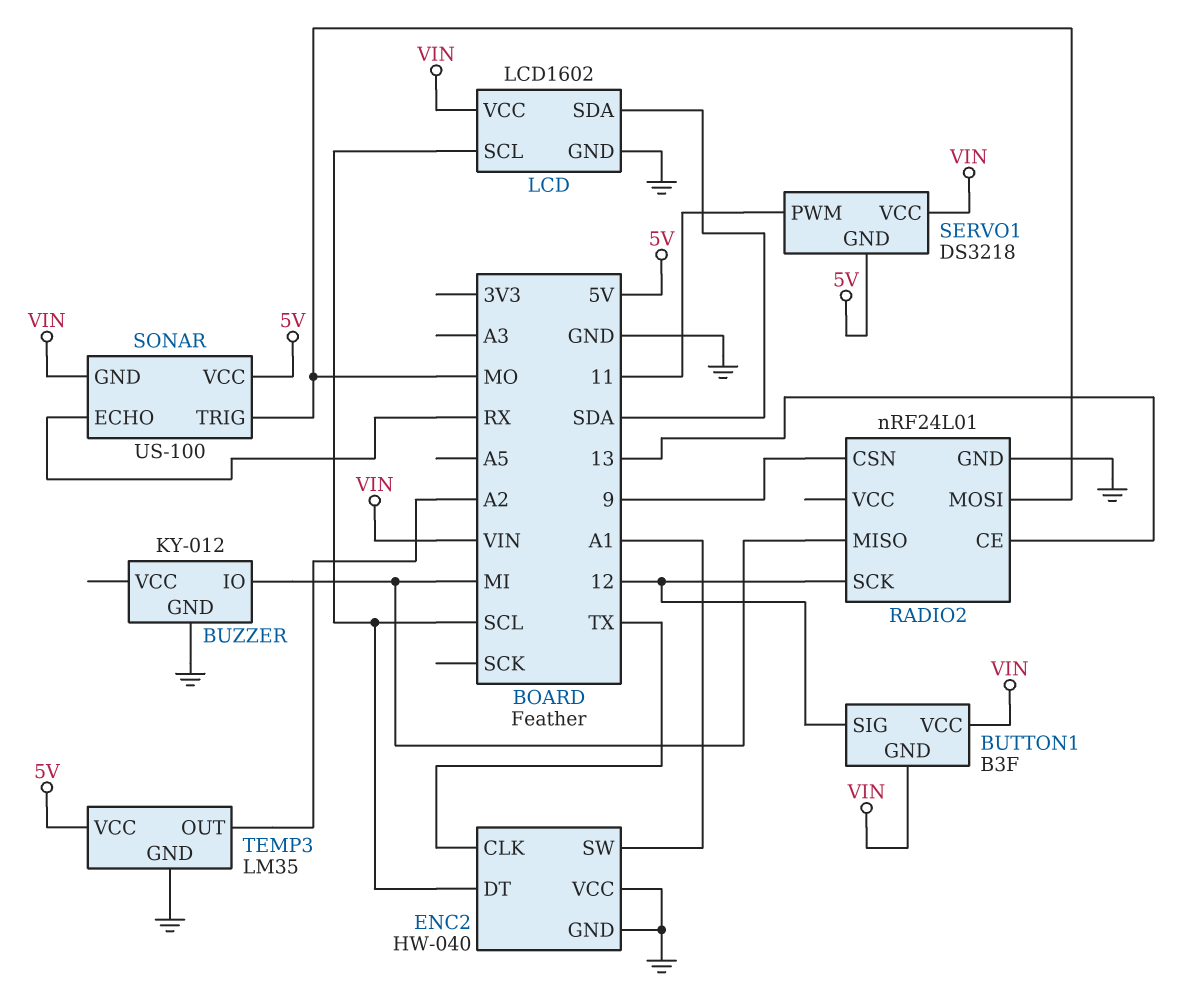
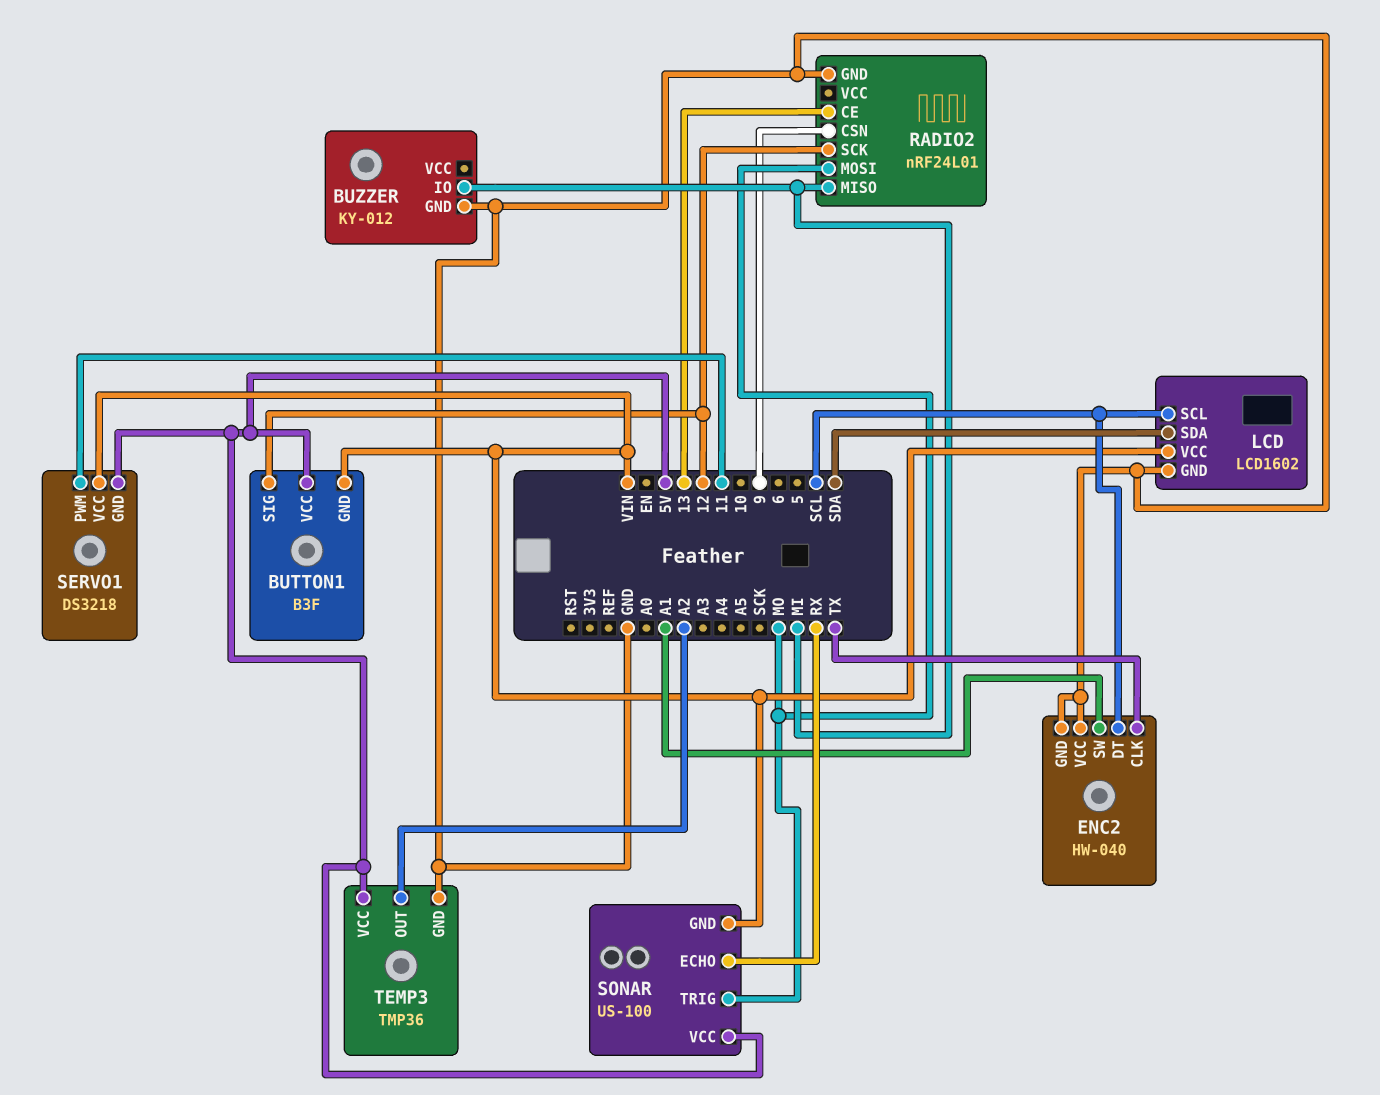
BUTTON1 pin VCC: VIN -> 5V
TEMP3: LM35 -> TMP36

